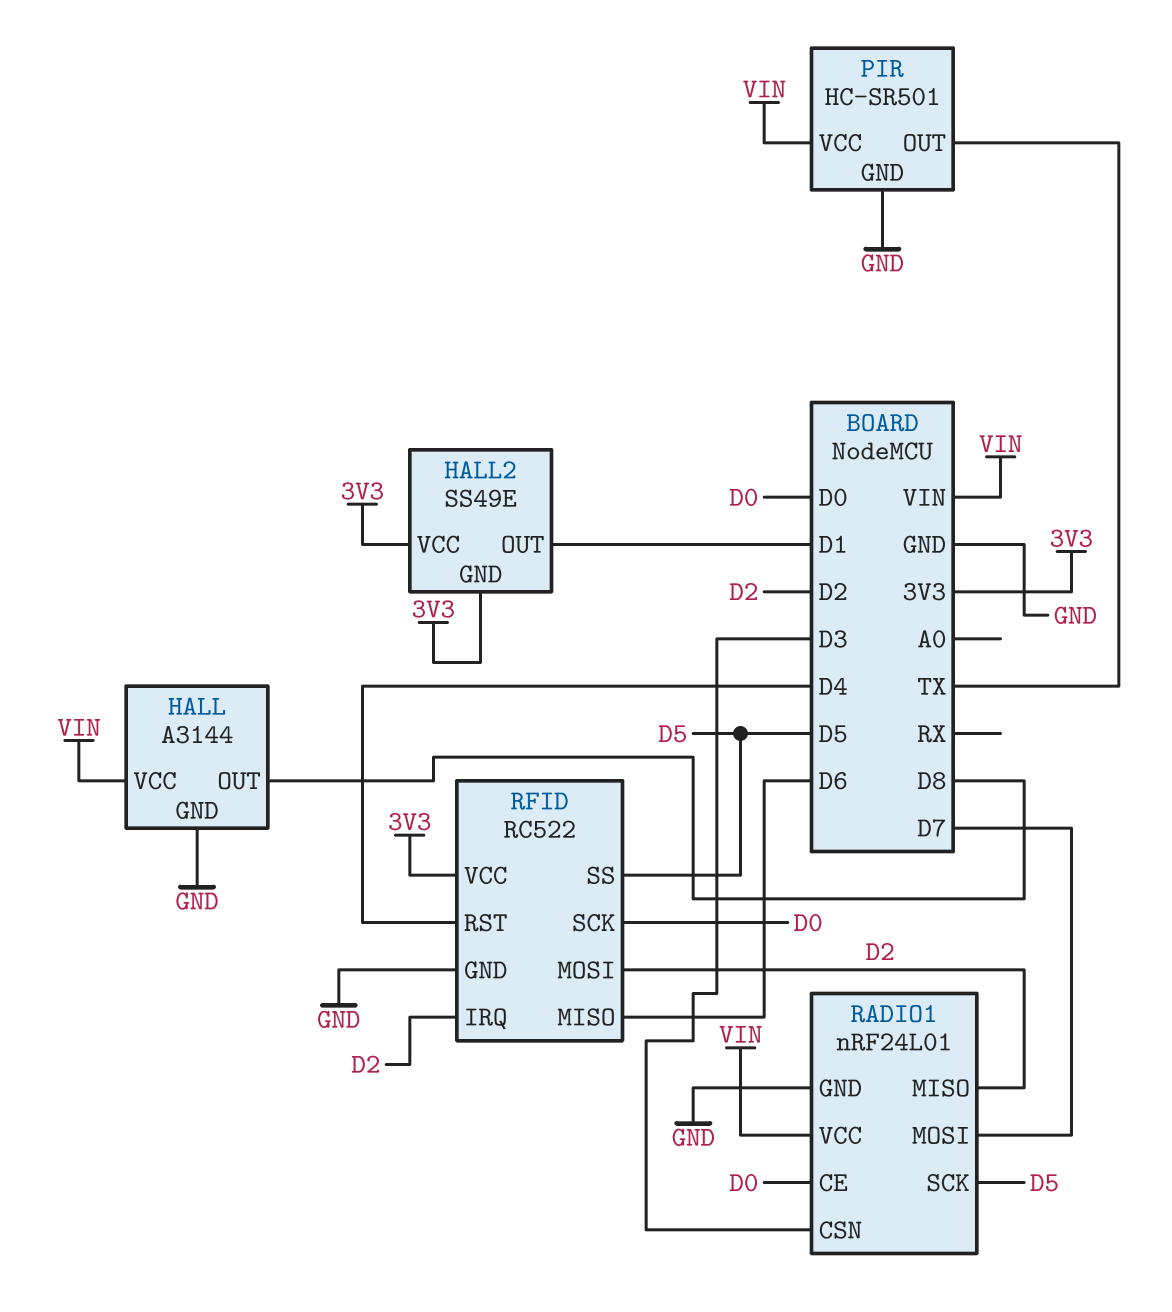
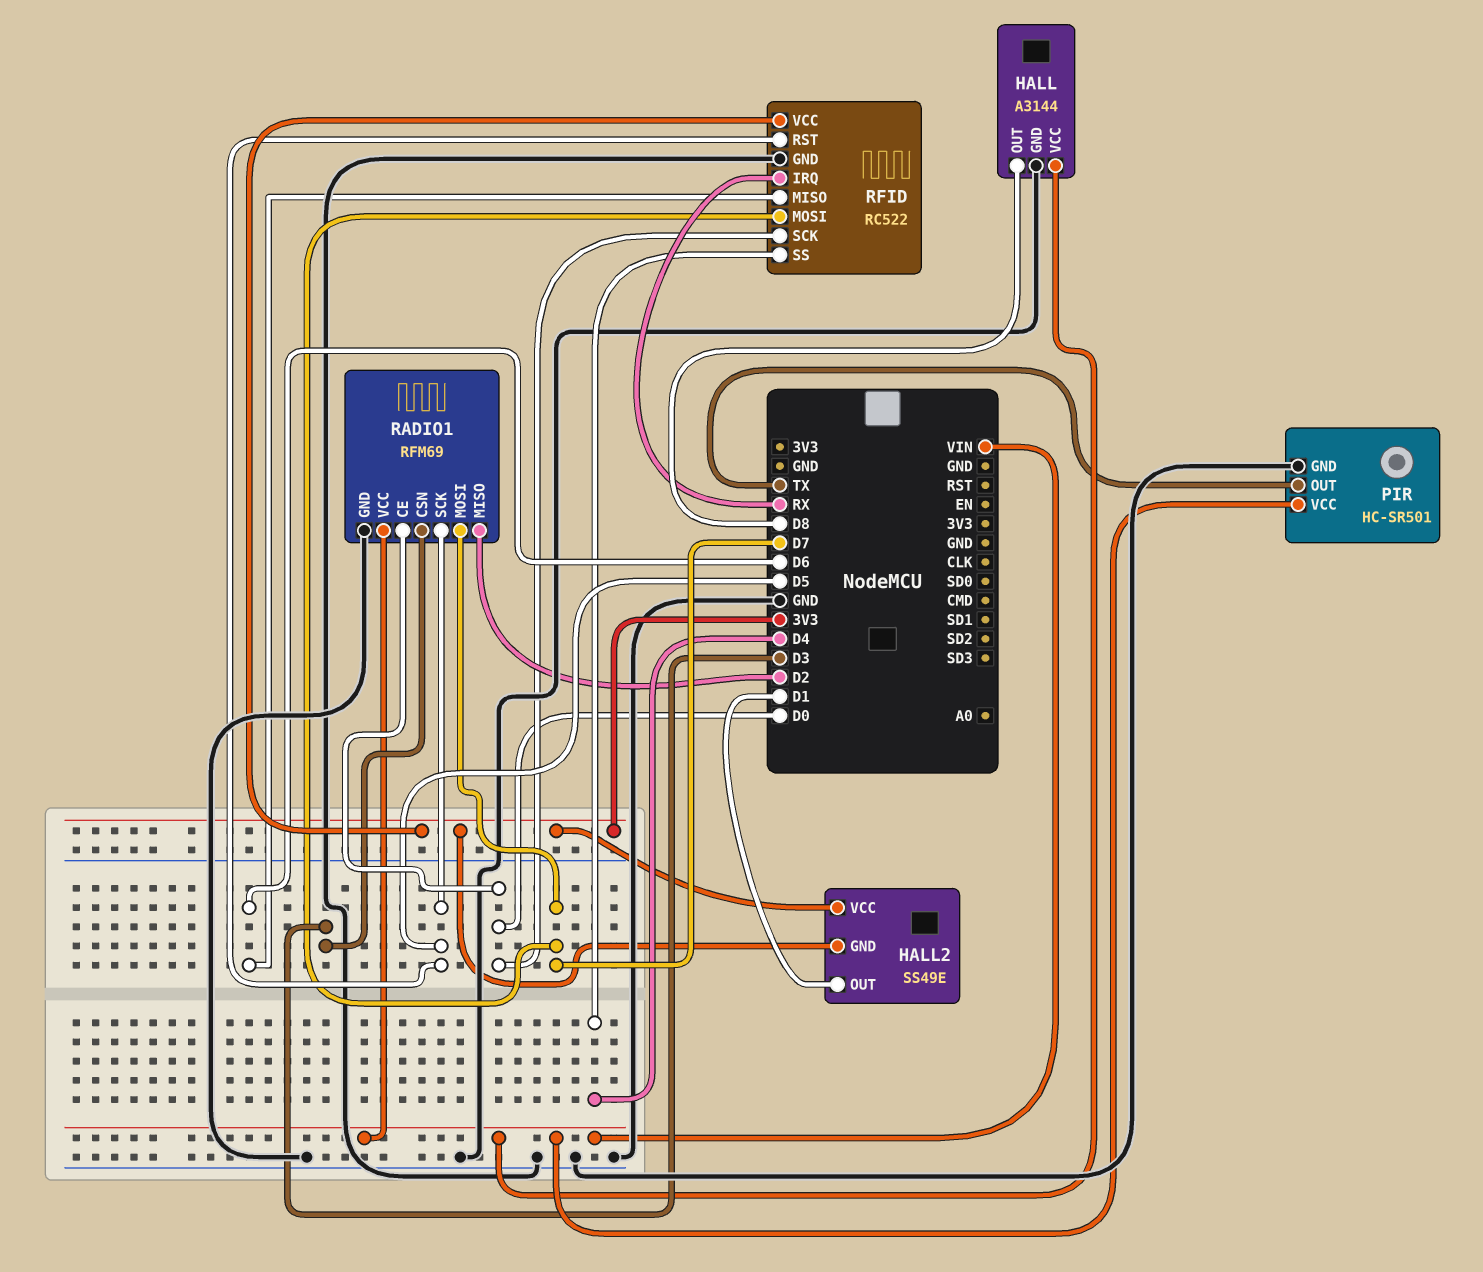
RADIO1: nRF24L01 -> RFM69
RFID pin IRQ: D2 -> RX
RFID pin MOSI: D2 -> D7
RFID pin RST: D4 -> D5
RFID pin SS: D5 -> D4

